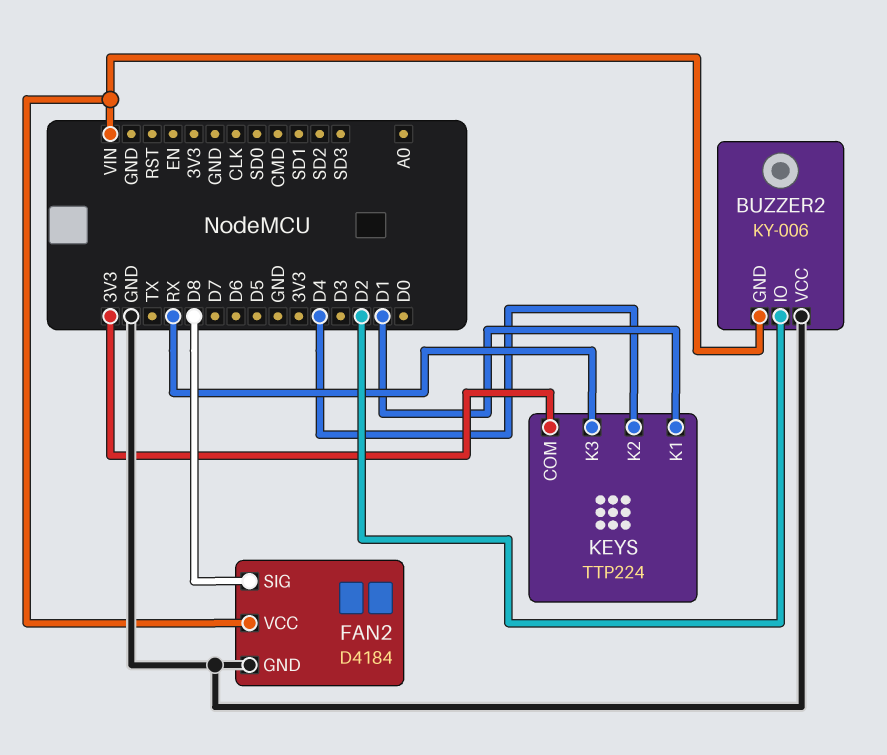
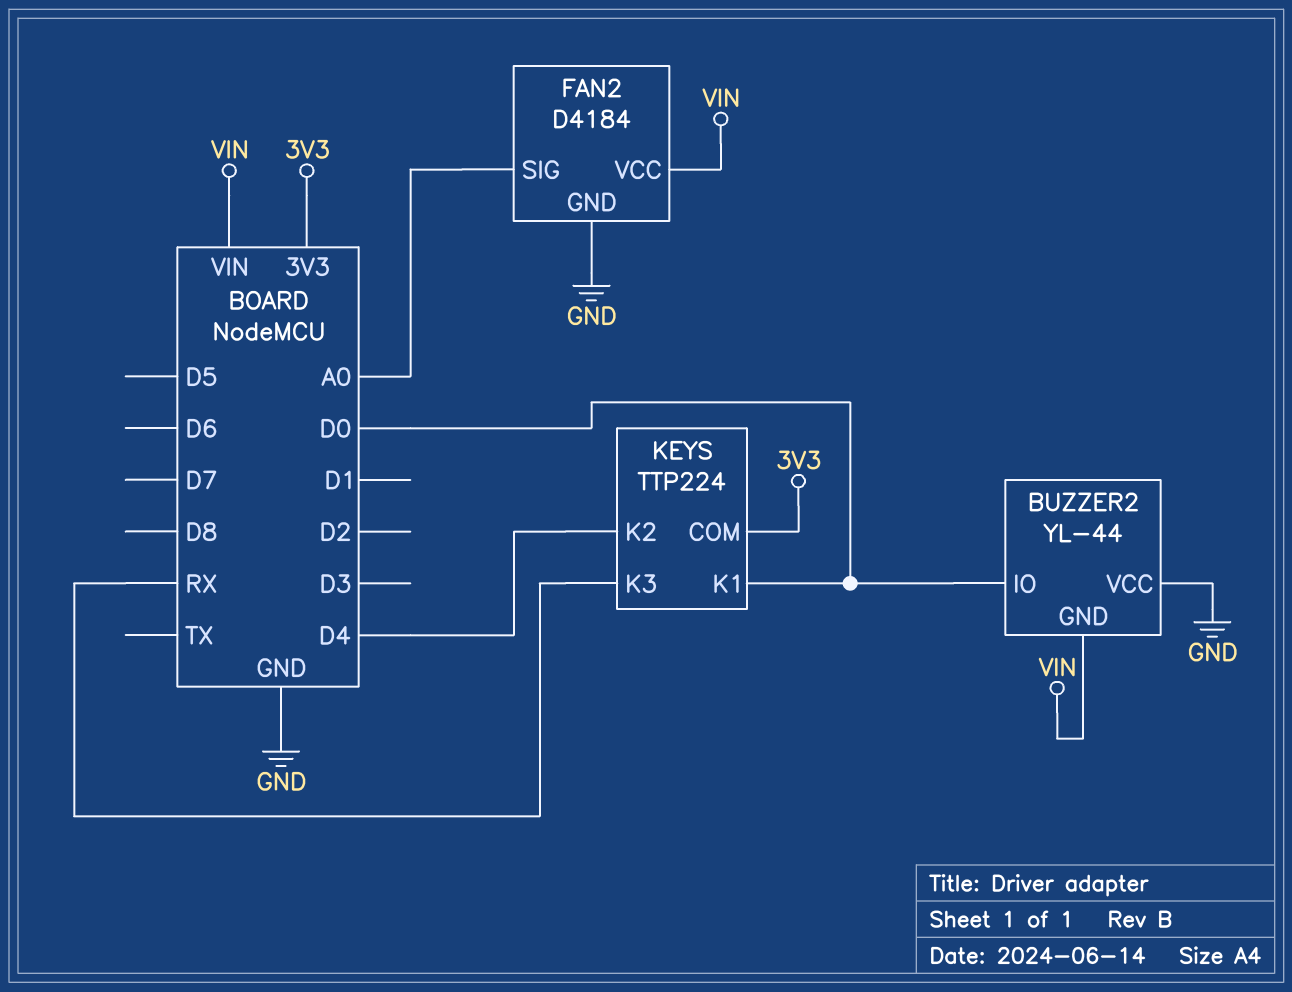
BUZZER2: KY-006 -> YL-44
BUZZER2 pin IO: D2 -> D0
FAN2 pin SIG: D8 -> A0
KEYS pin K1: D1 -> D0

